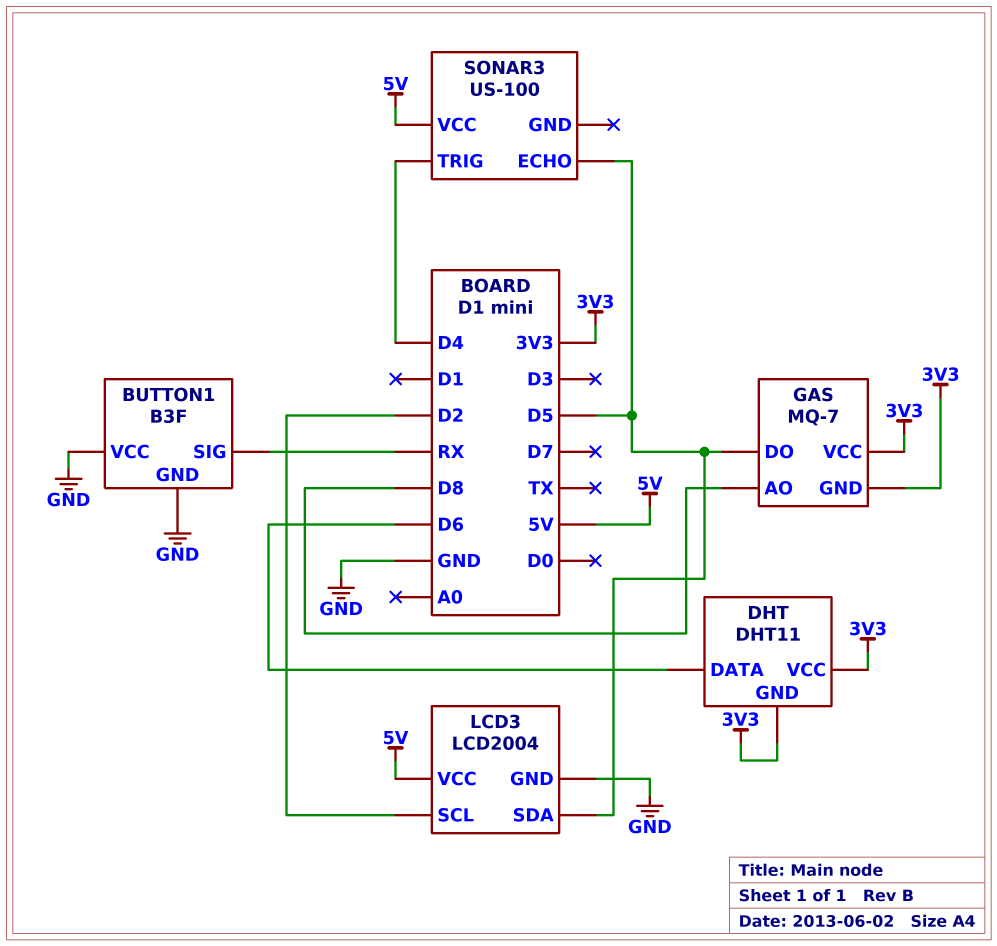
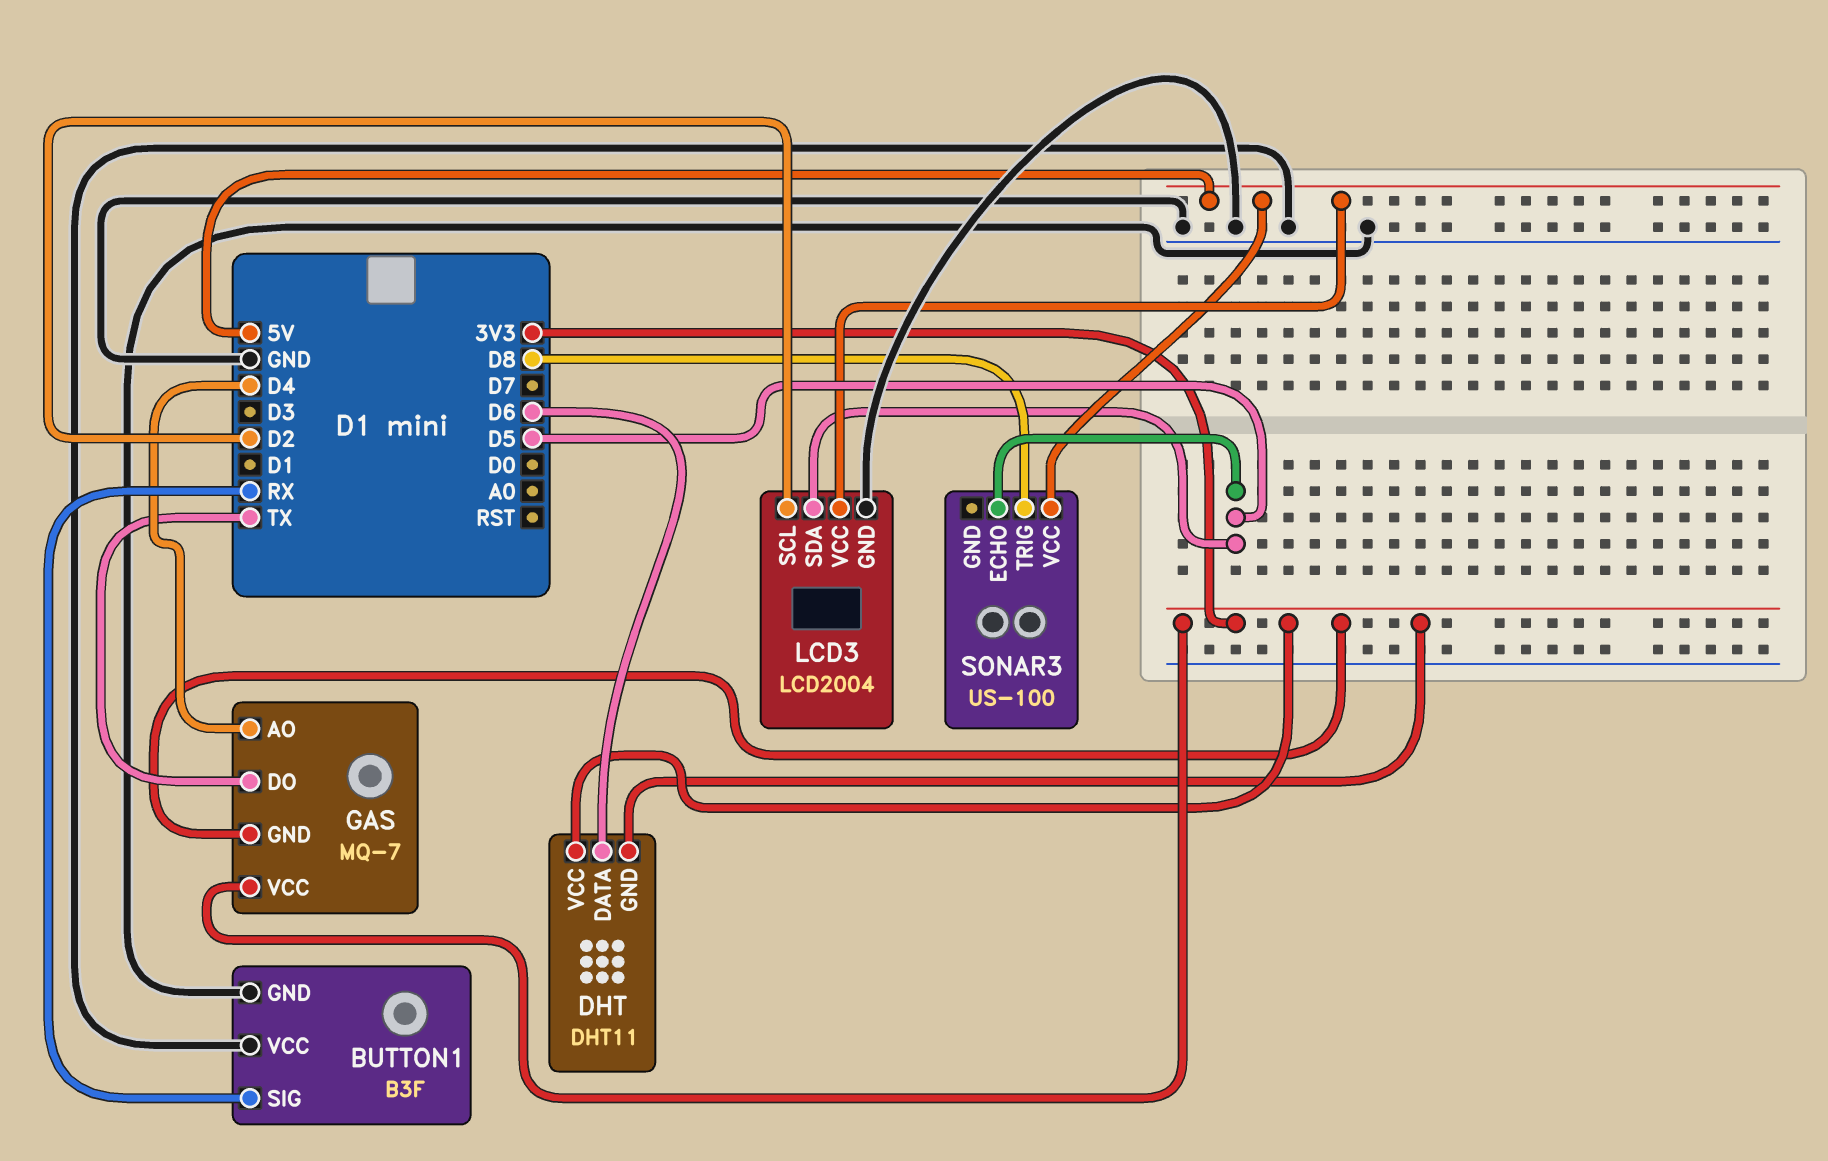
GAS pin AO: D8 -> D4
GAS pin DO: D5 -> TX
SONAR3 pin TRIG: D4 -> D8

